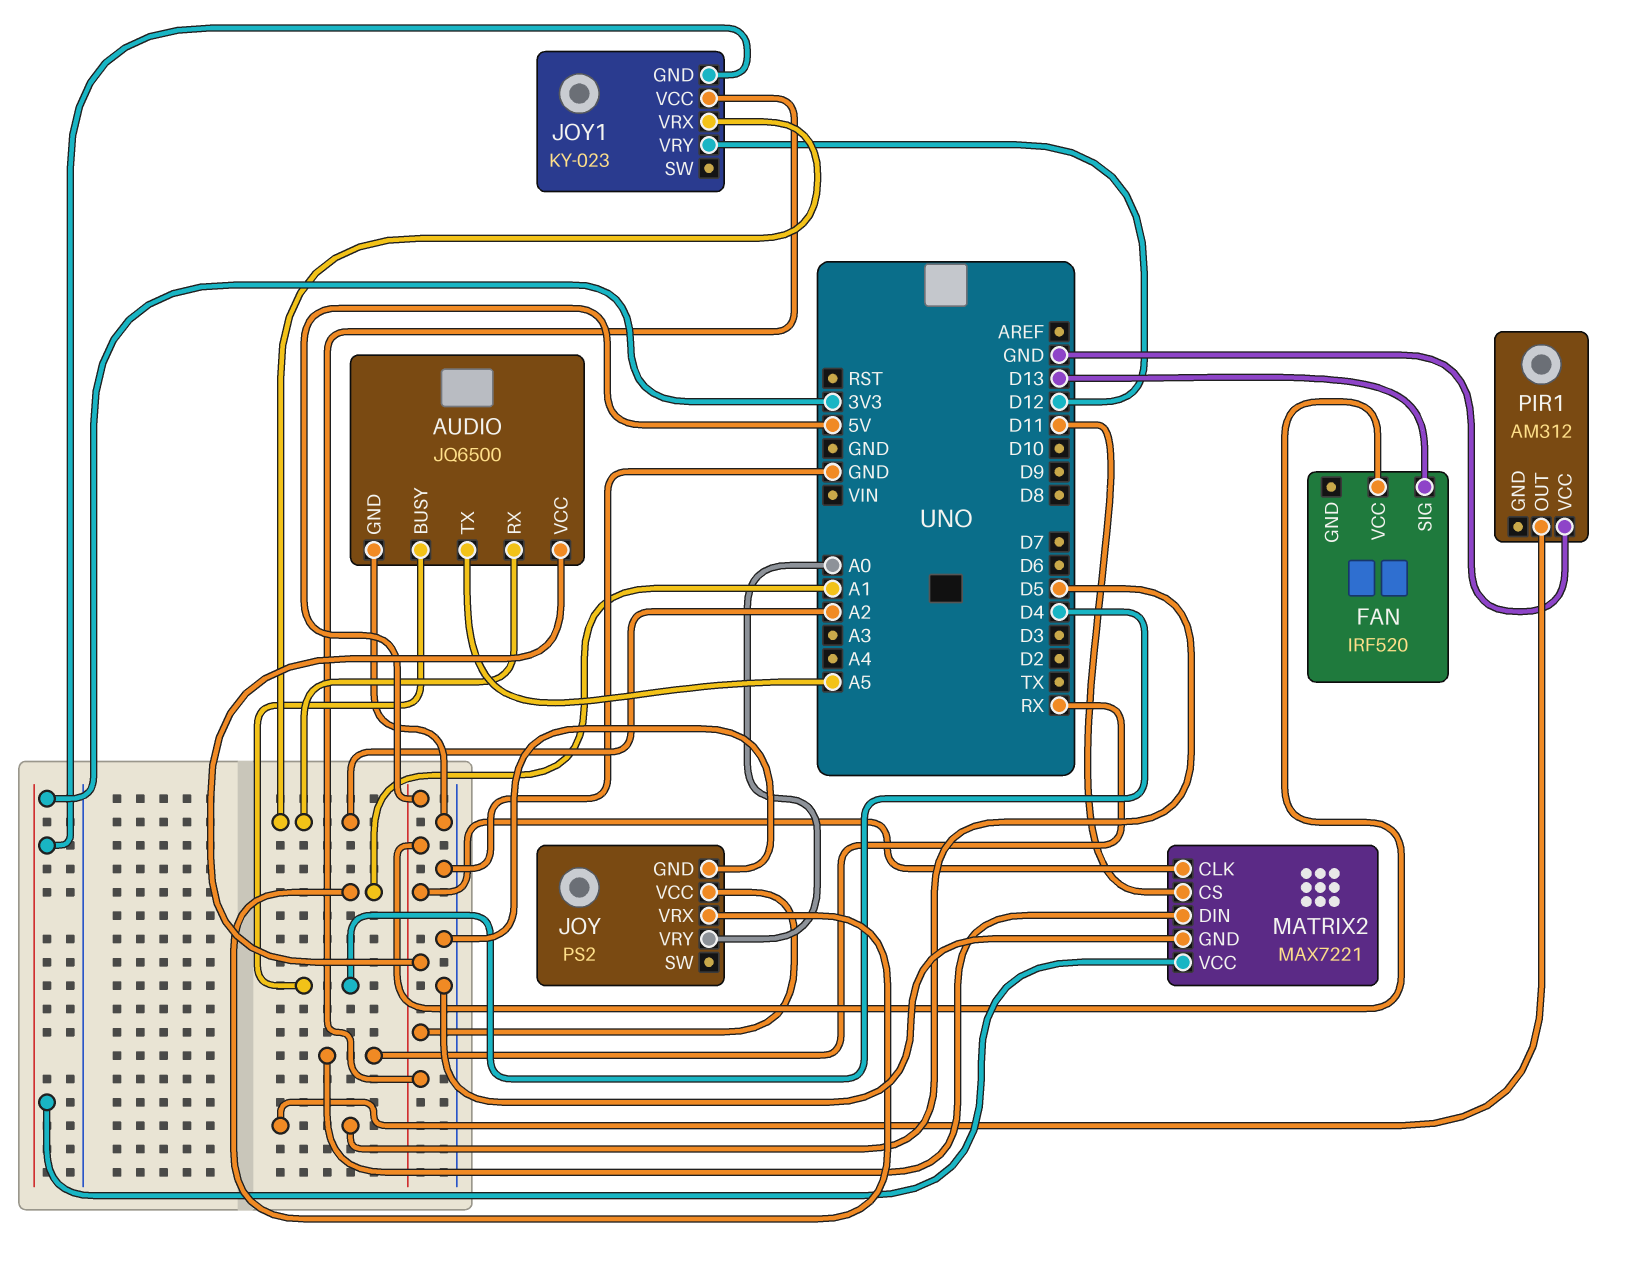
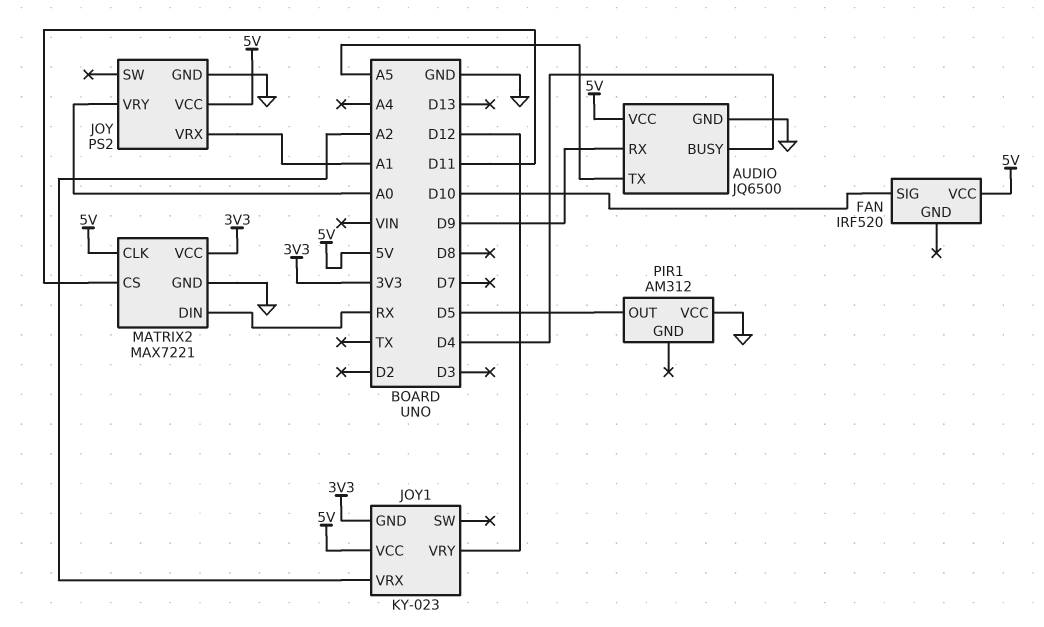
AUDIO pin RX: A2 -> D9
FAN pin SIG: D13 -> D10

